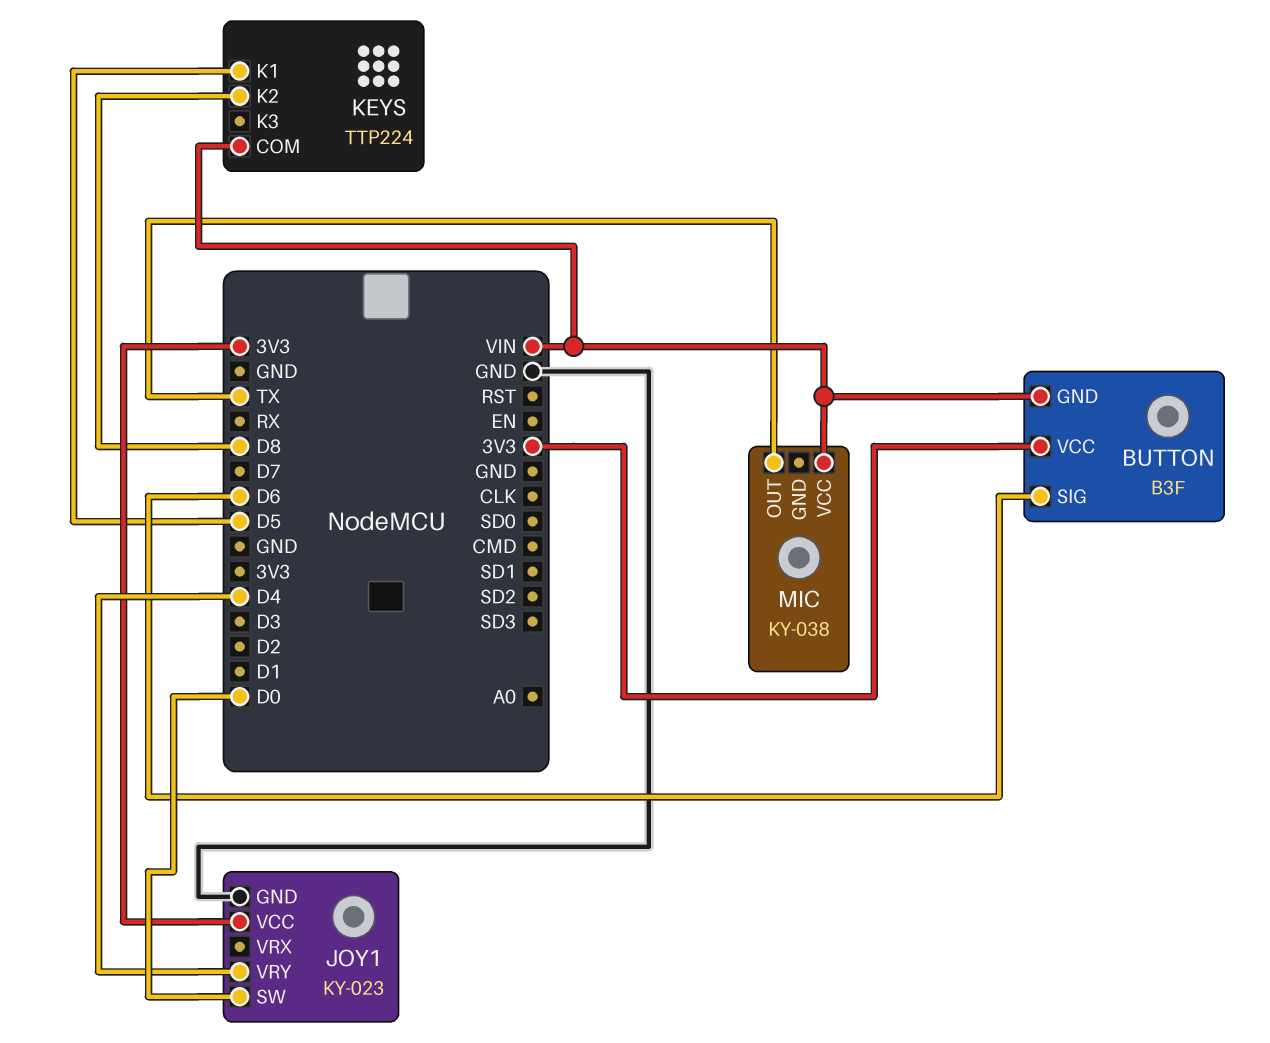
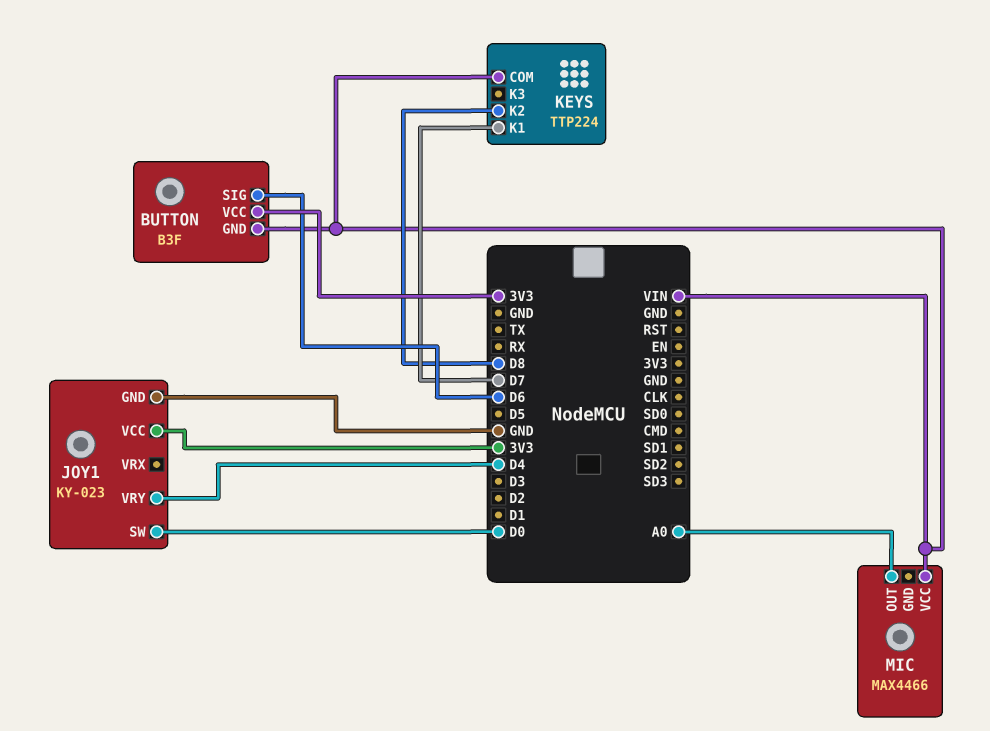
KEYS pin K1: D5 -> D7
MIC: KY-038 -> MAX4466
MIC pin OUT: TX -> A0

